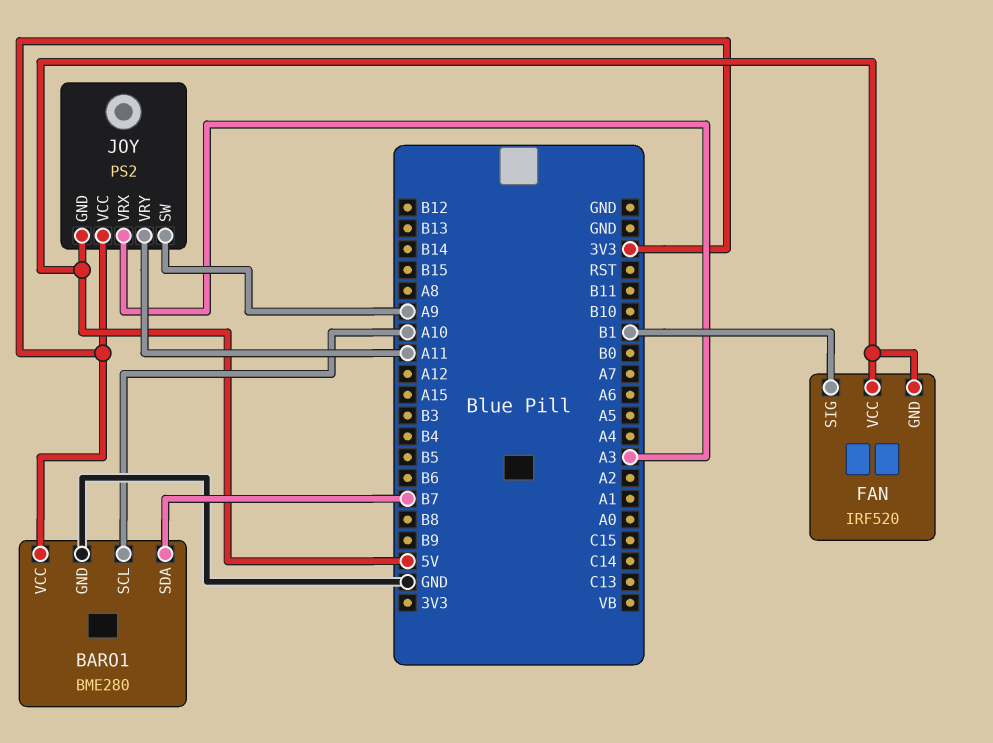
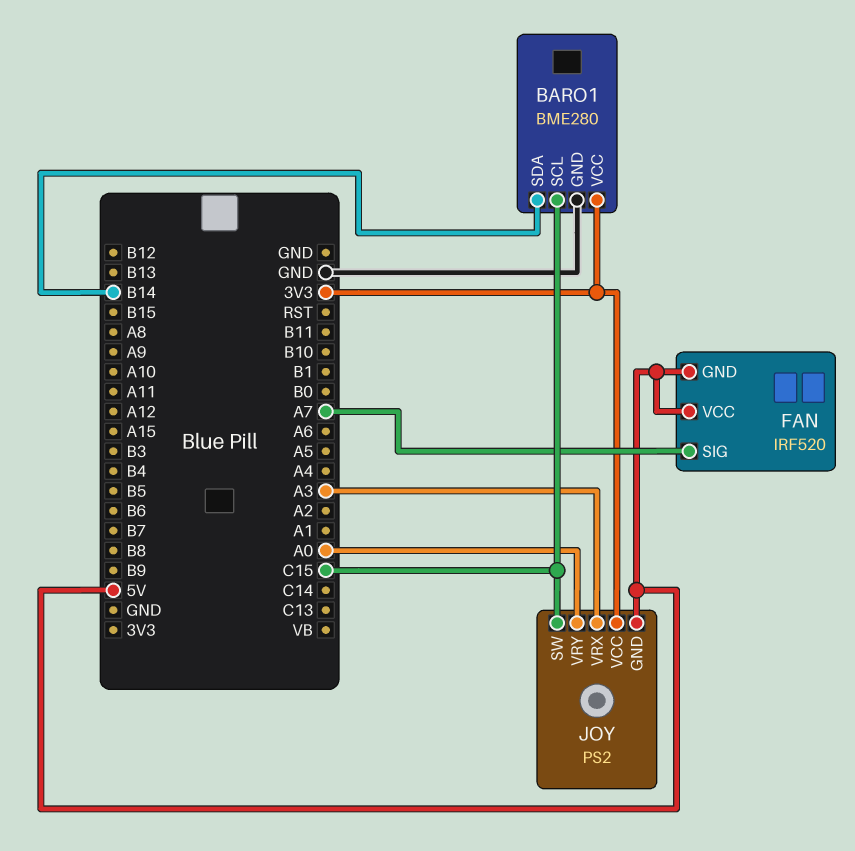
BARO1 pin SCL: A10 -> C15
BARO1 pin SDA: B7 -> B14
FAN pin SIG: B1 -> A7
JOY pin SW: A9 -> C15
JOY pin VRY: A11 -> A0

